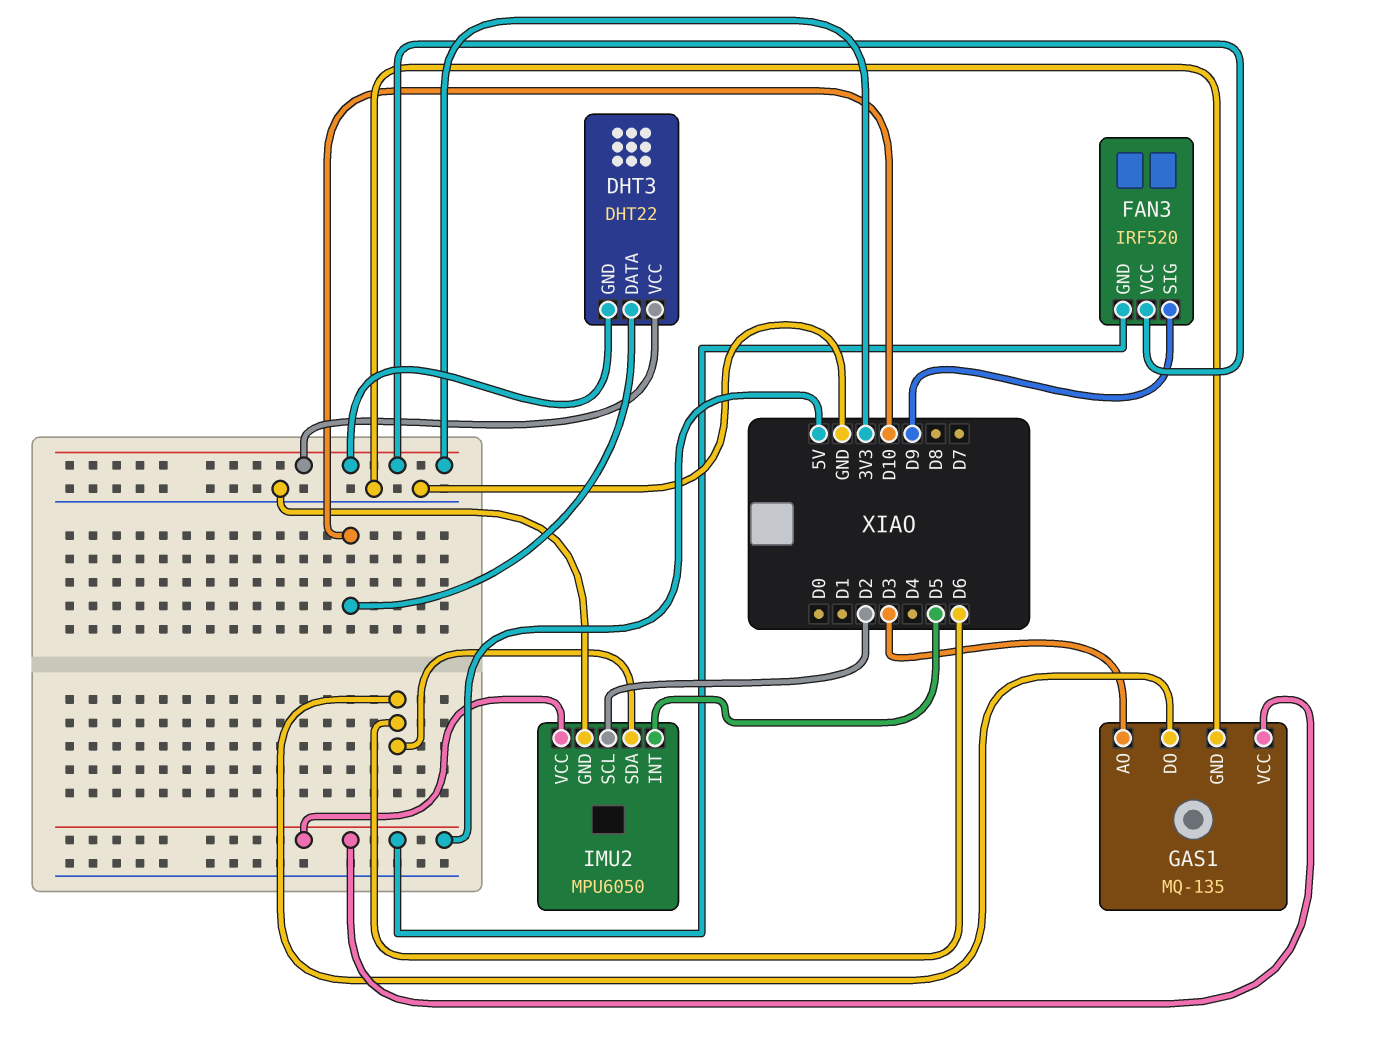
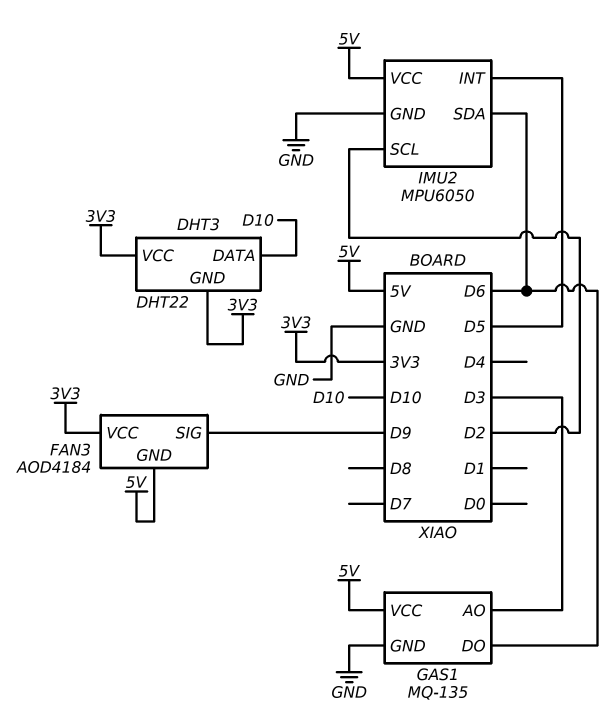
FAN3: IRF520 -> AOD4184

